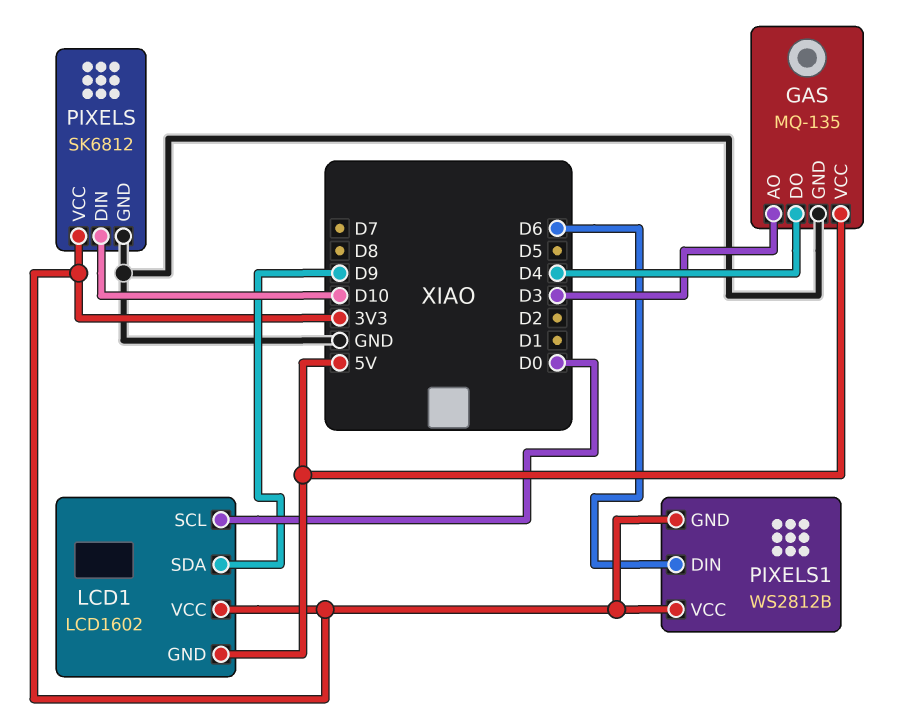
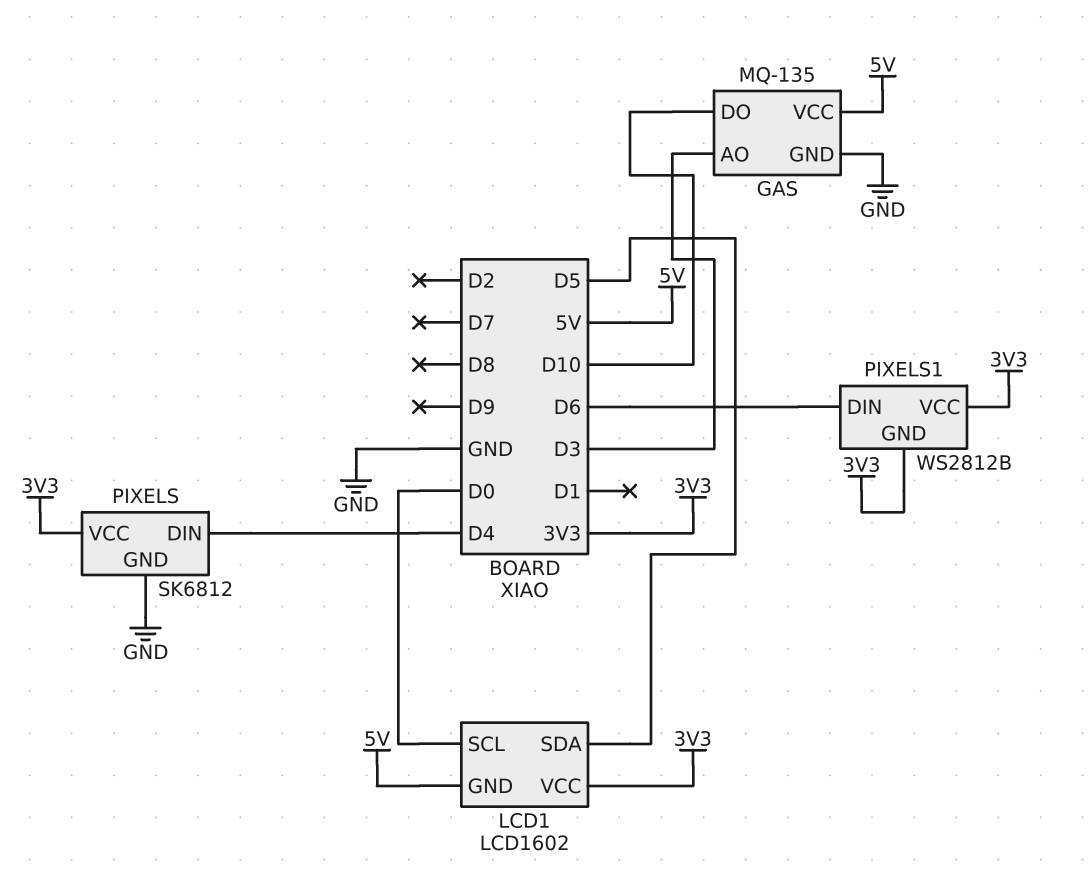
GAS pin DO: D4 -> D10
LCD1 pin SDA: D9 -> D5
PIXELS pin DIN: D10 -> D4

